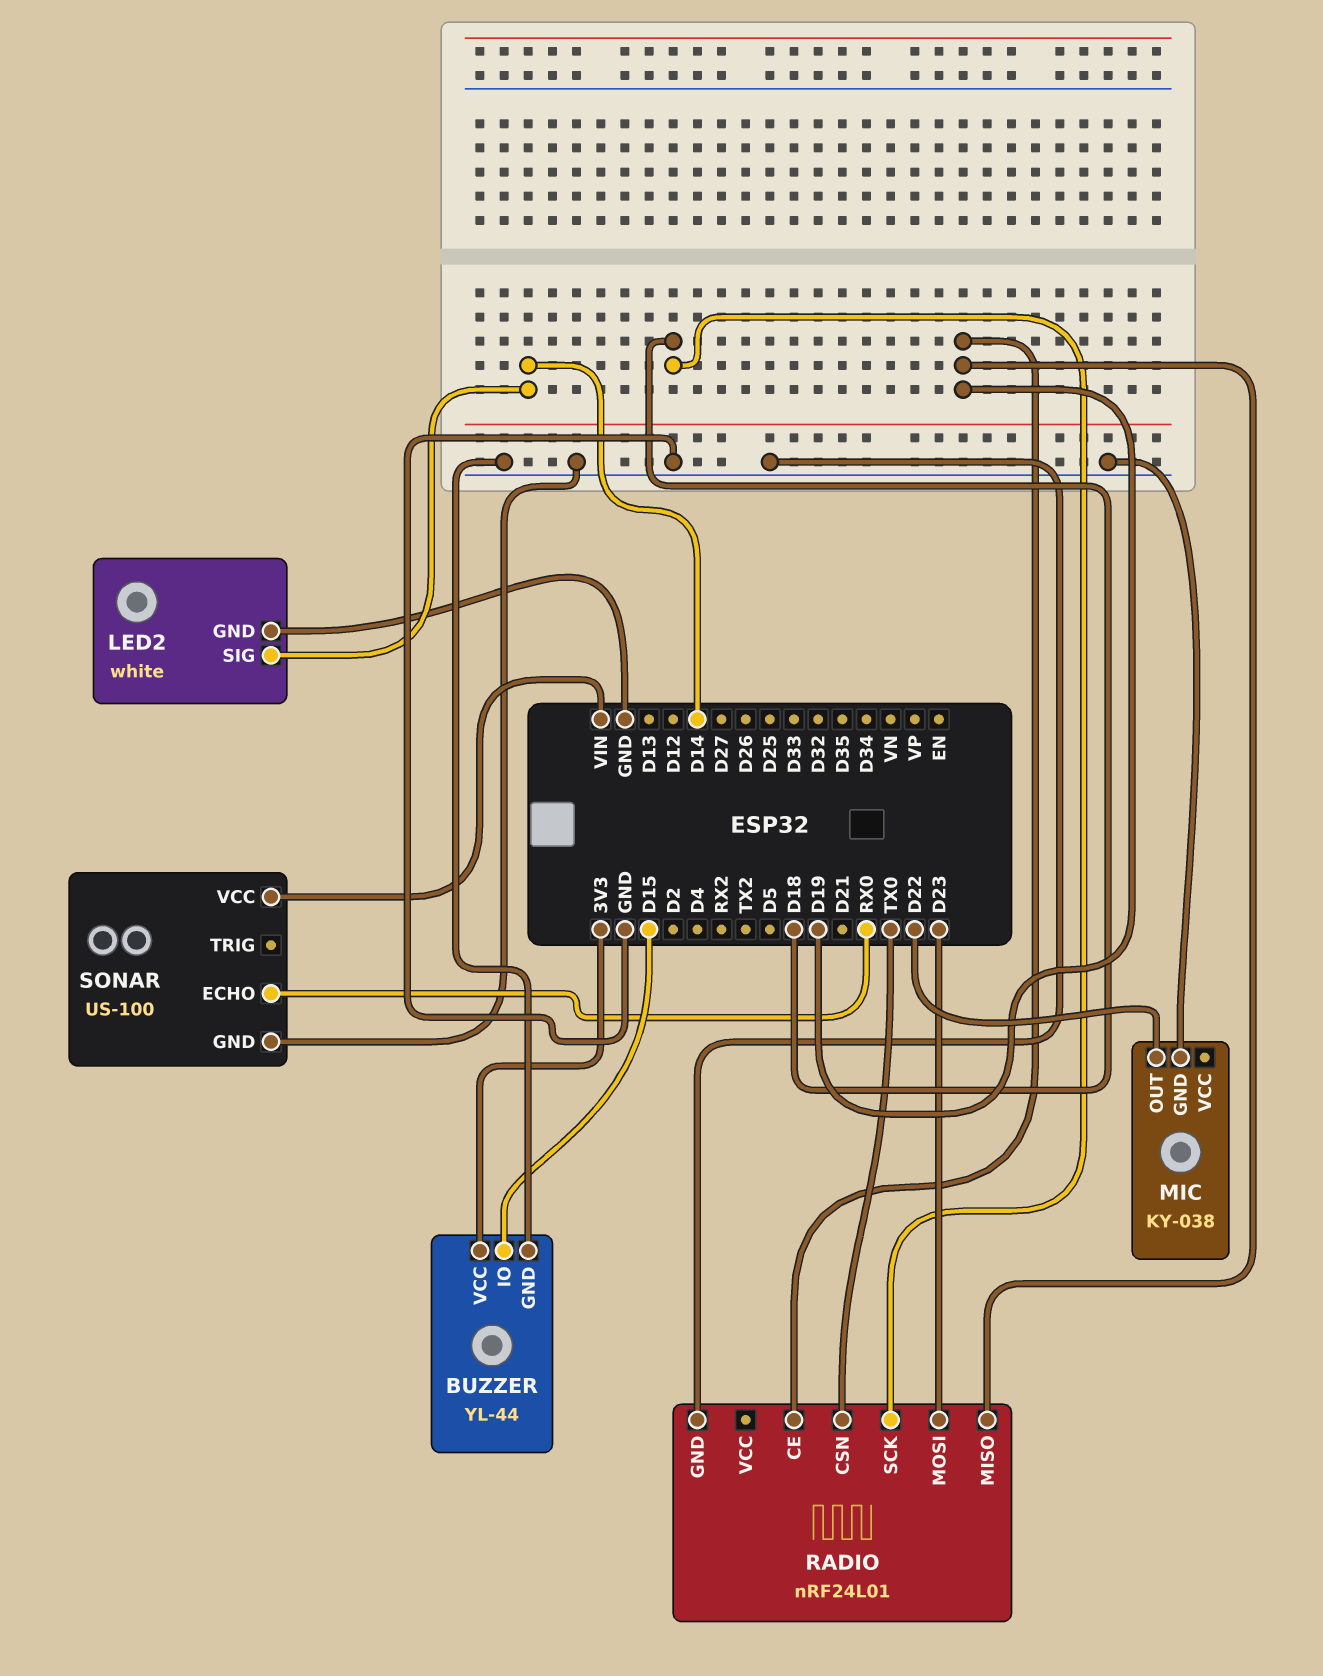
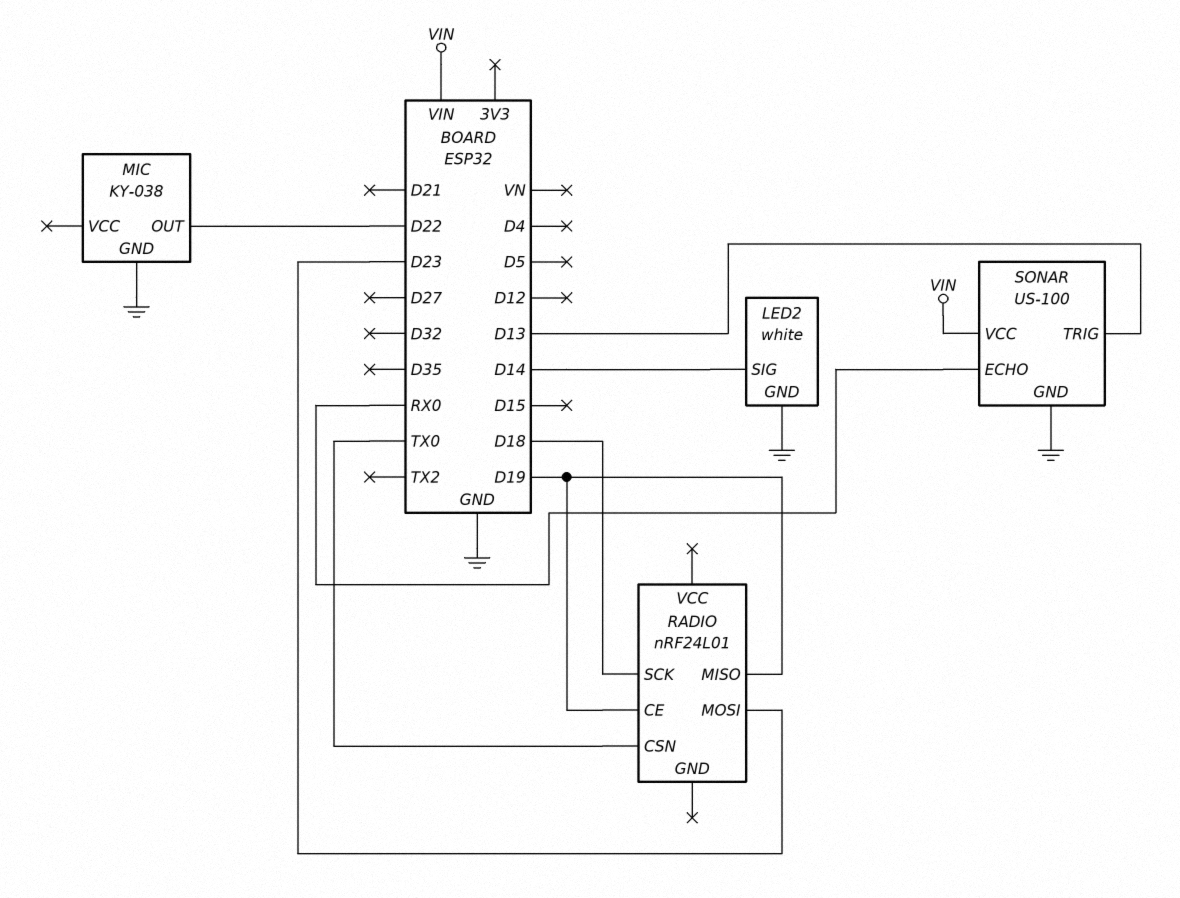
BUZZER: YL-44 -> none
BUZZER pin GND: GND -> none
BUZZER pin IO: D15 -> none
BUZZER pin VCC: 3V3 -> none
RADIO pin GND: GND -> none
SONAR pin TRIG: none -> D13

